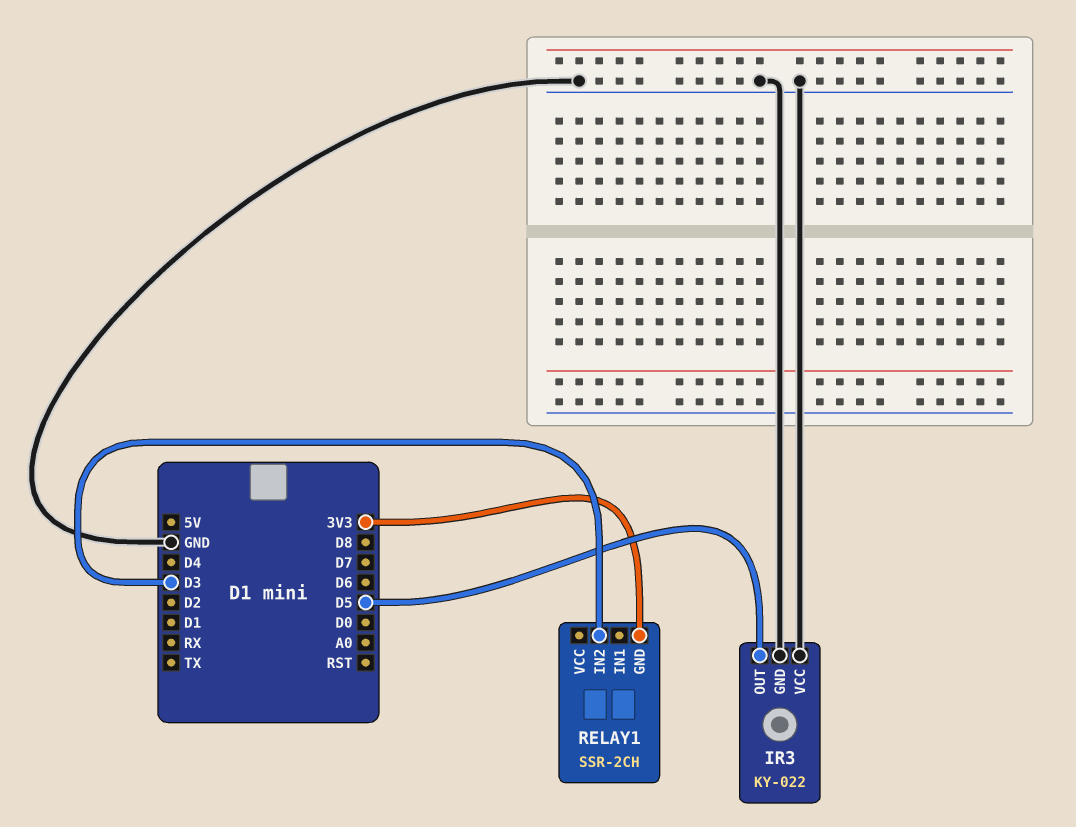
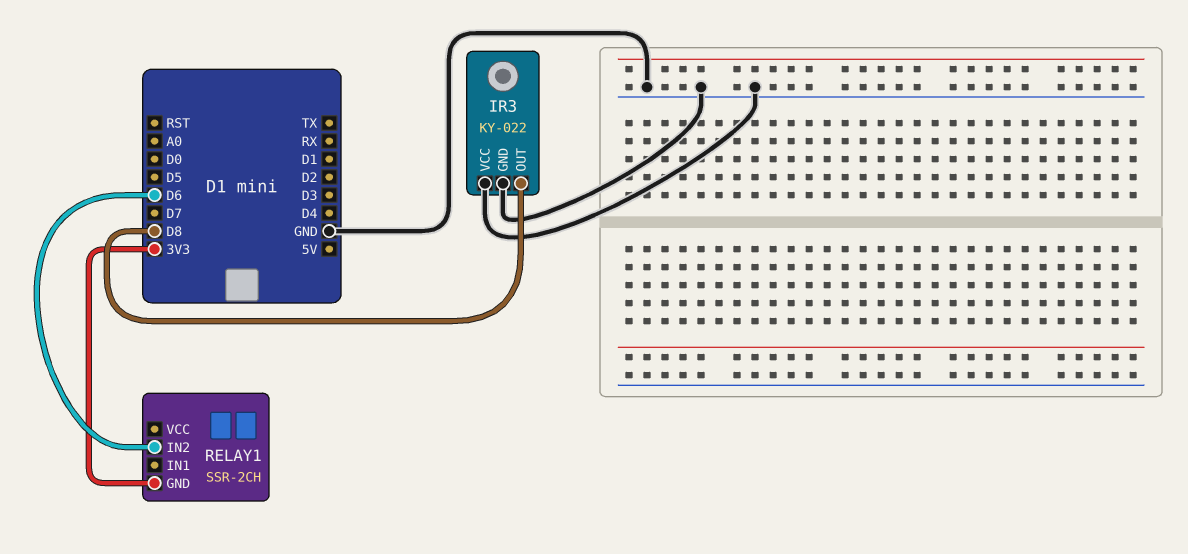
IR3 pin OUT: D5 -> D8
RELAY1 pin IN2: D3 -> D6

